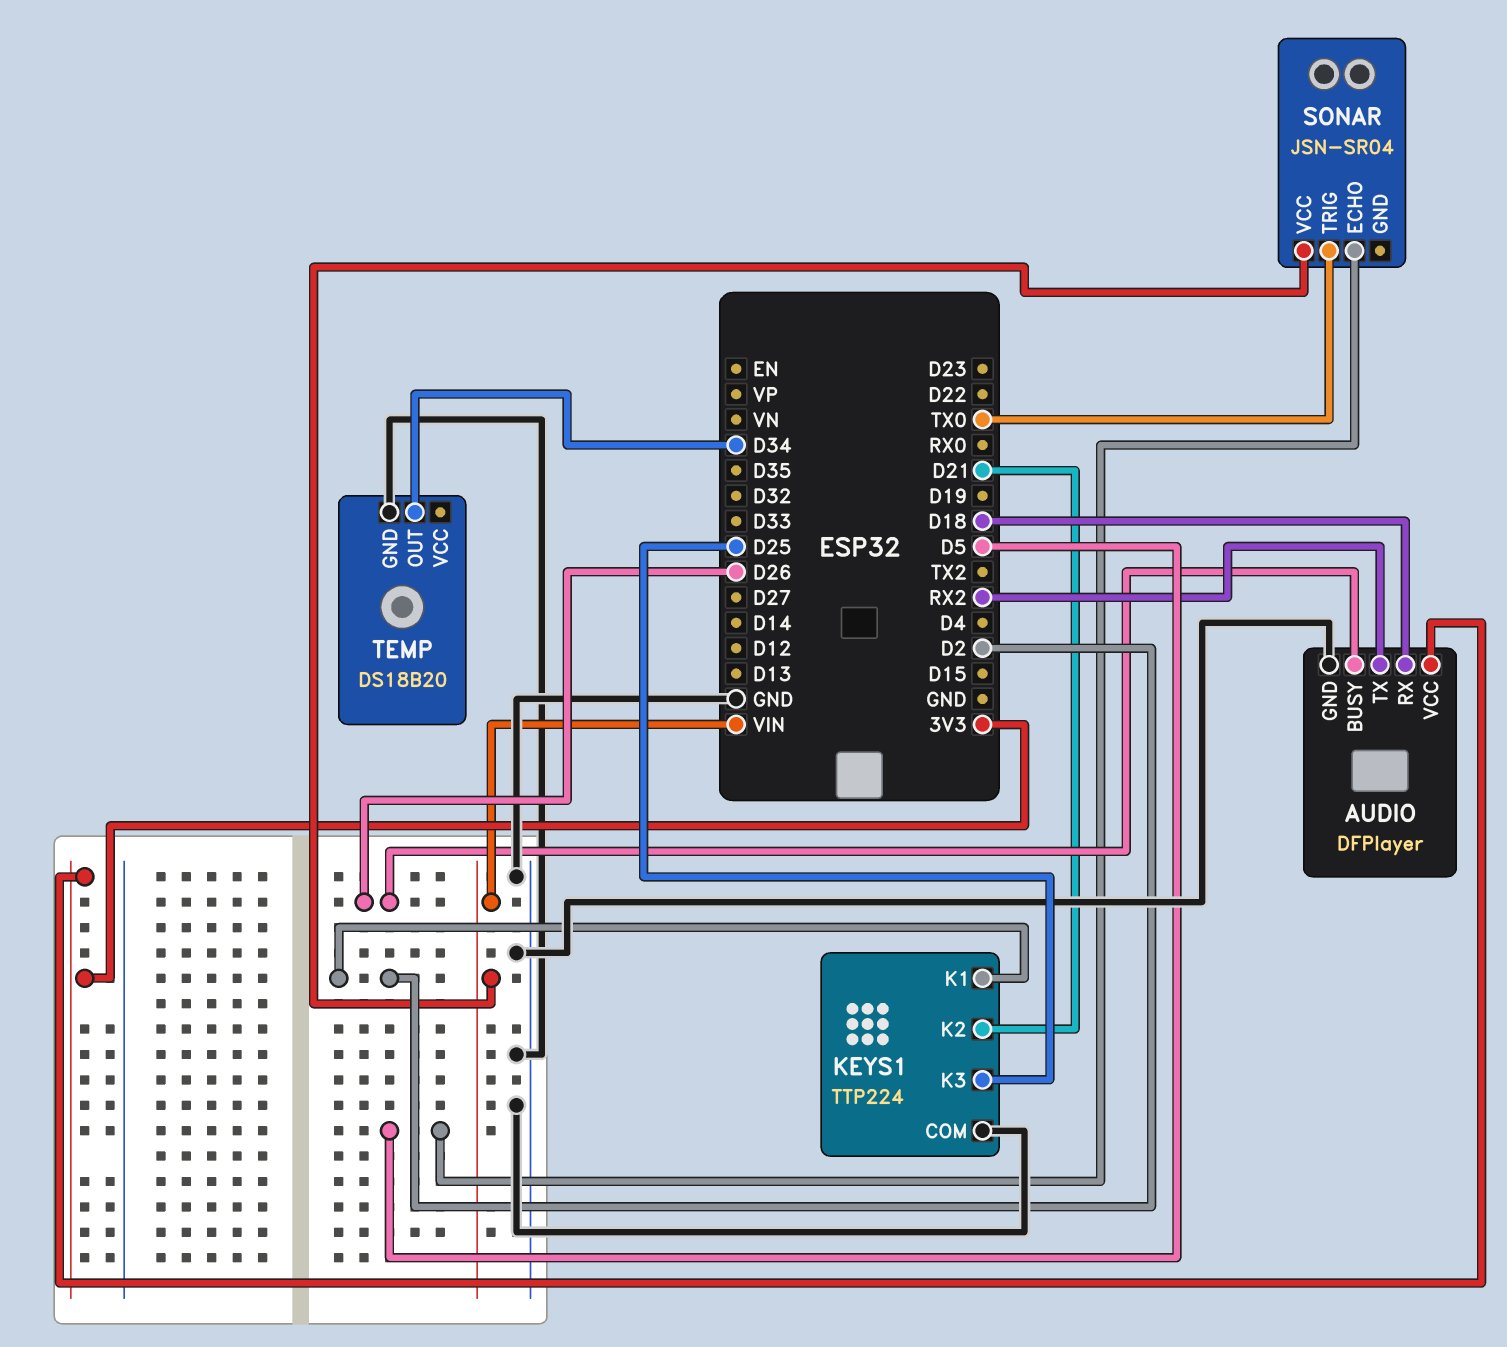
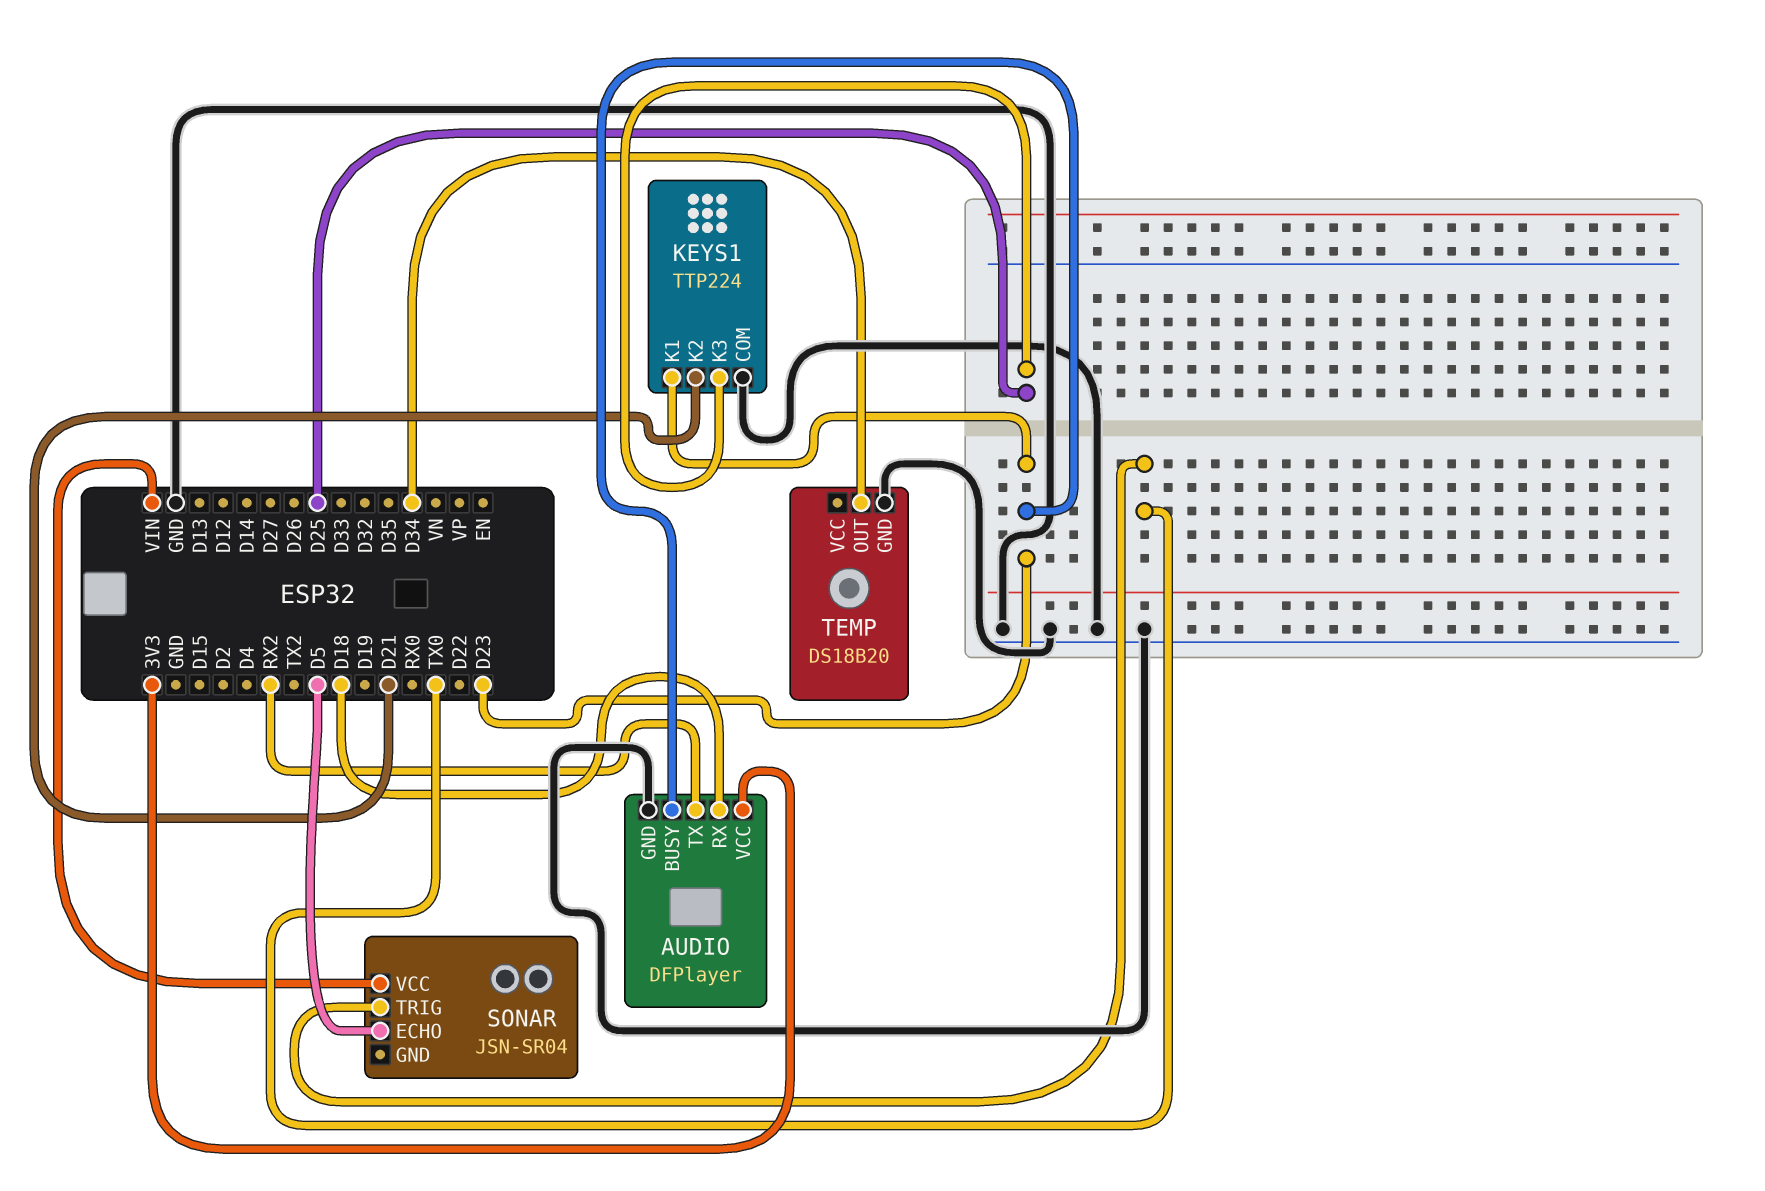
AUDIO pin BUSY: D26 -> D23
KEYS1 pin K1: D2 -> D23

